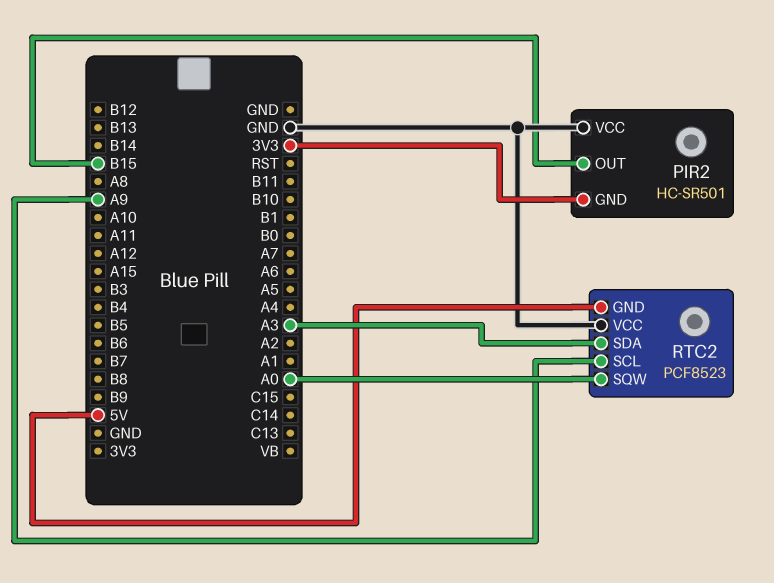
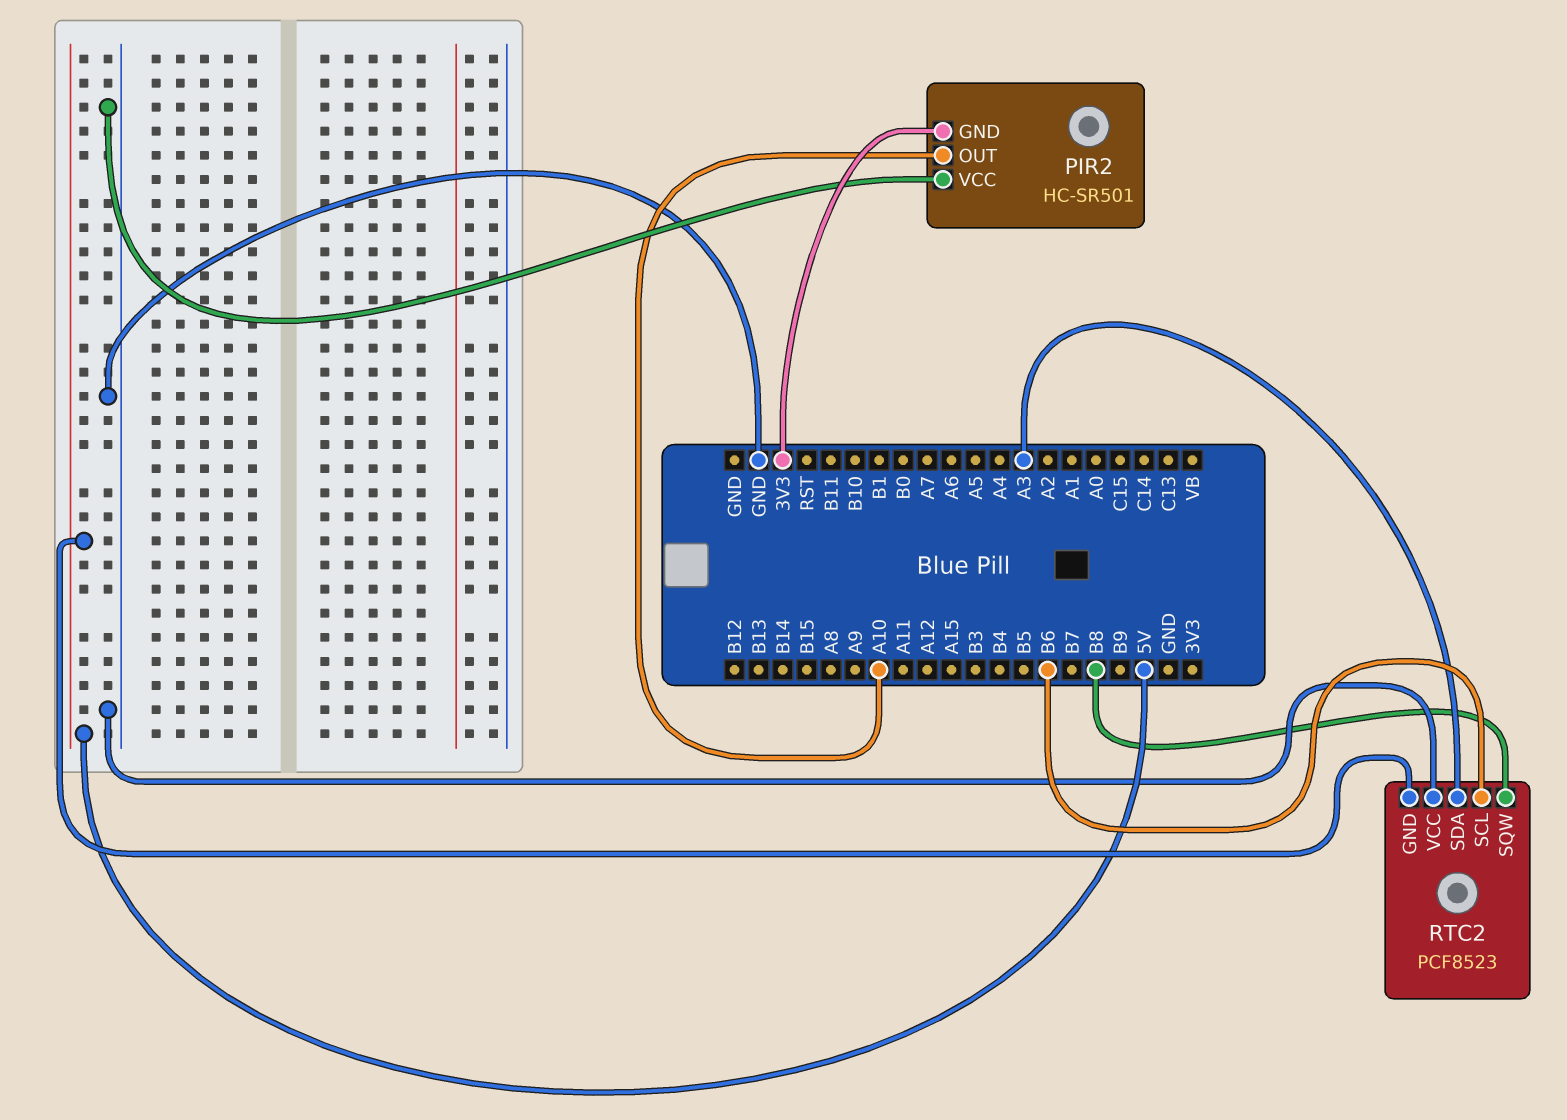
PIR2 pin OUT: B15 -> A10
RTC2 pin SCL: A9 -> B6
RTC2 pin SQW: A0 -> B8

